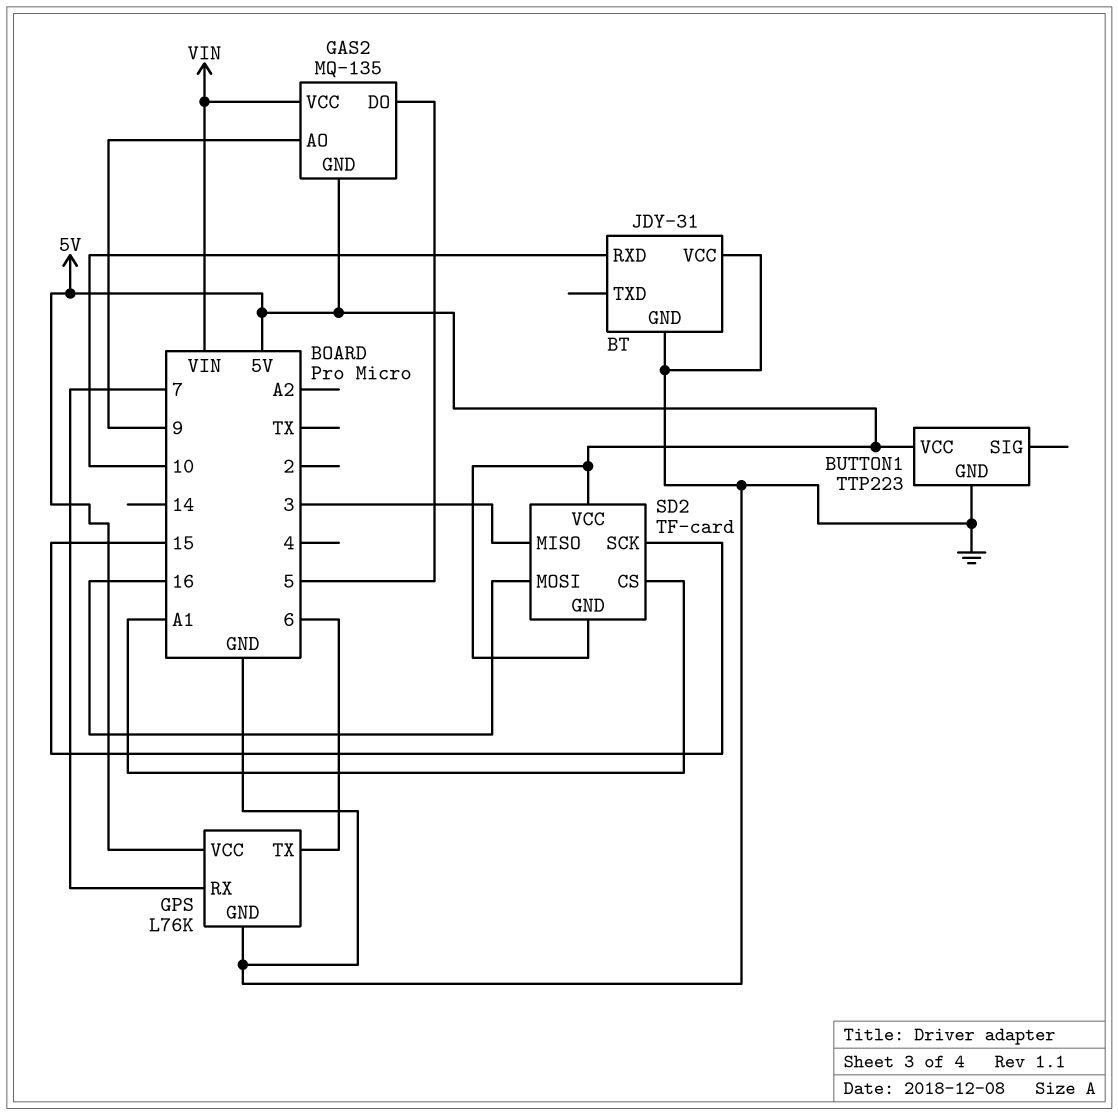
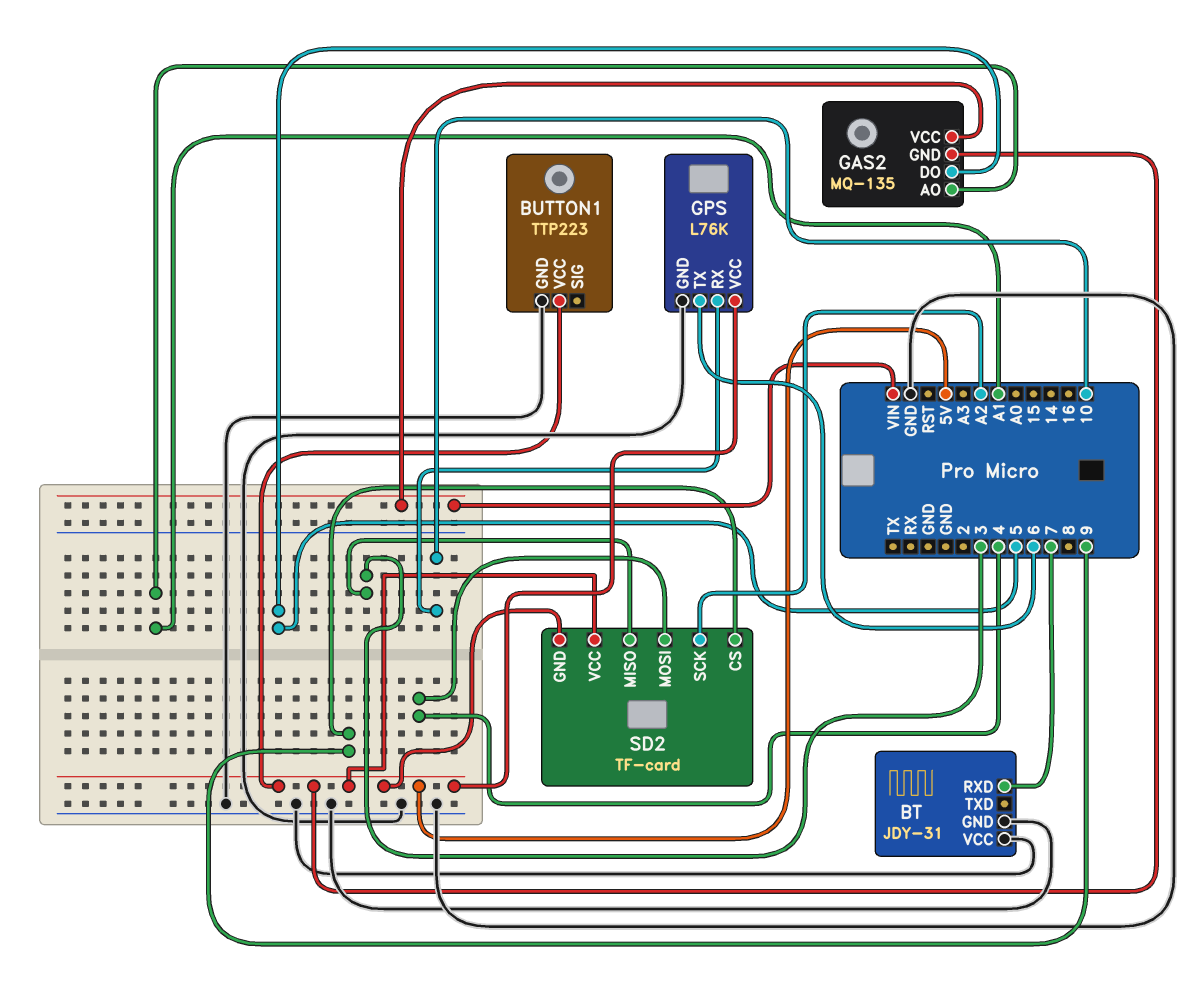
BT pin RXD: 10 -> 7
GAS2 pin AO: 9 -> A1
GPS pin RX: 7 -> 10
SD2 pin CS: A1 -> 9
SD2 pin MOSI: 16 -> 4
SD2 pin SCK: 15 -> A2

